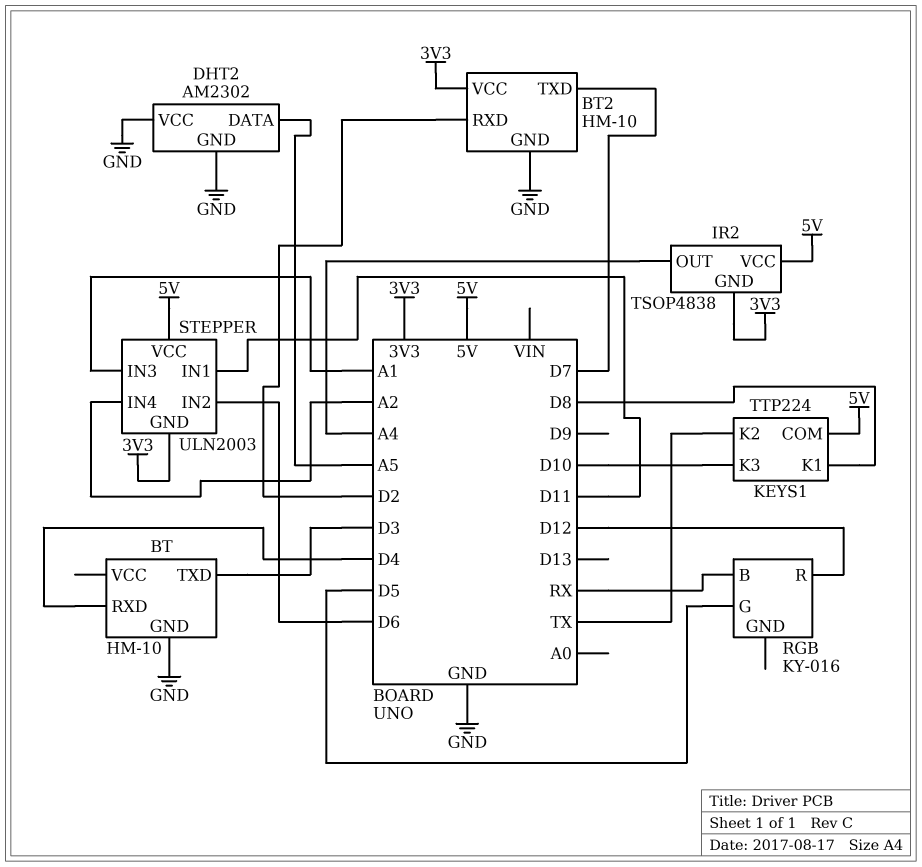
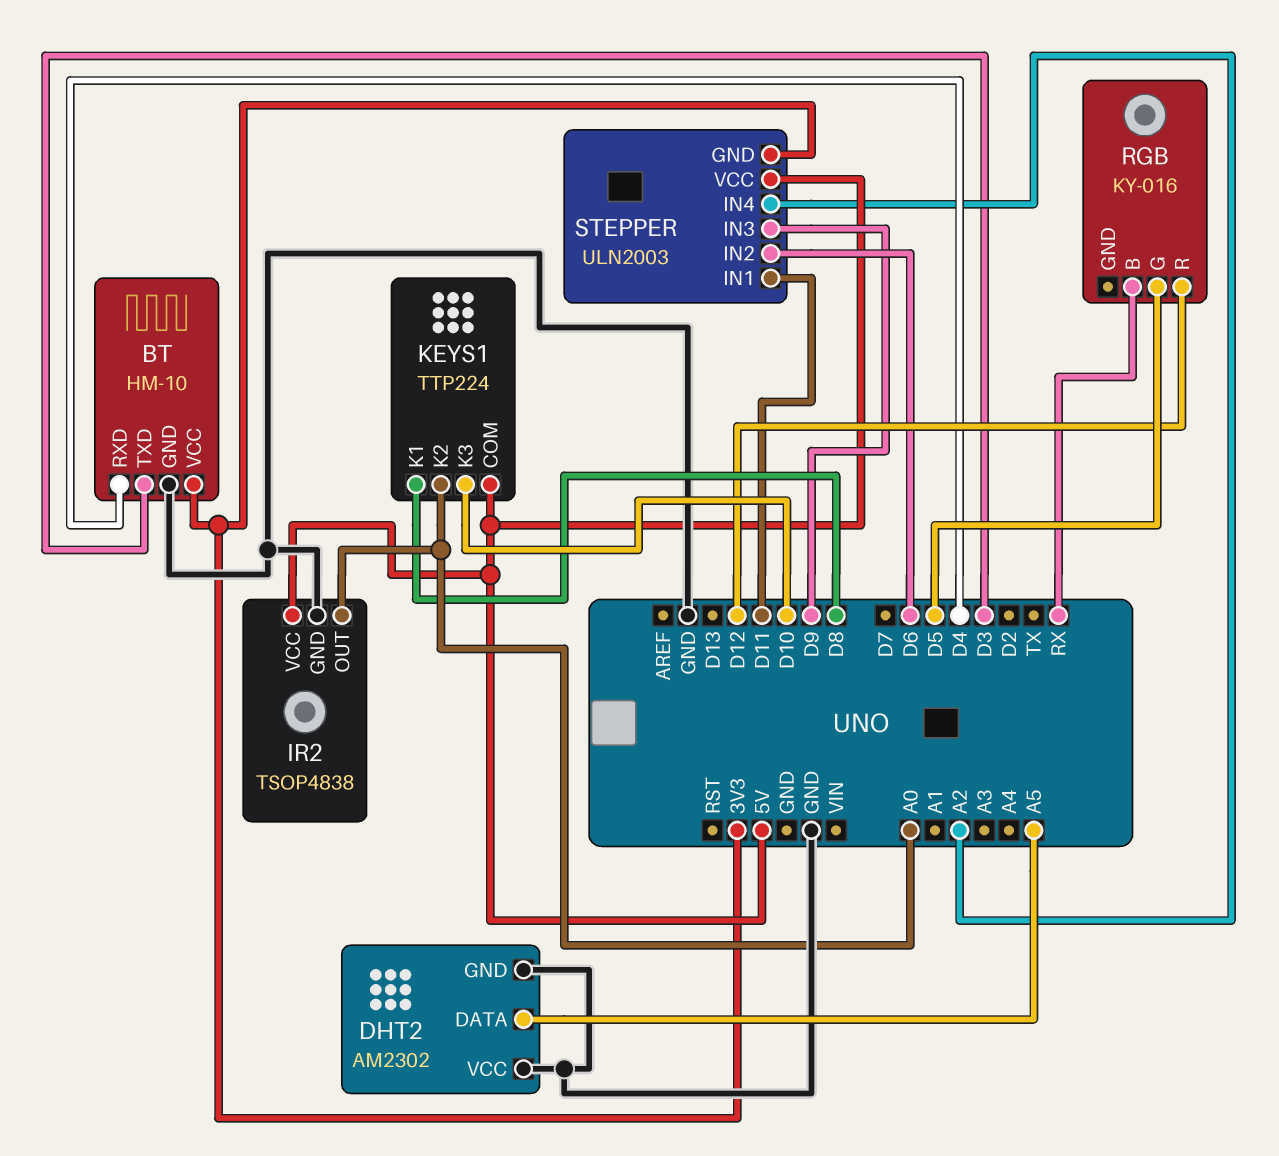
BT pin VCC: none -> 3V3
BT2: HM-10 -> none
BT2 pin GND: GND -> none
BT2 pin RXD: D2 -> none
BT2 pin TXD: D7 -> none
BT2 pin VCC: 3V3 -> none
IR2 pin GND: 3V3 -> GND
IR2 pin OUT: A4 -> A0
KEYS1 pin K2: TX -> A0
STEPPER pin IN3: A1 -> D9

